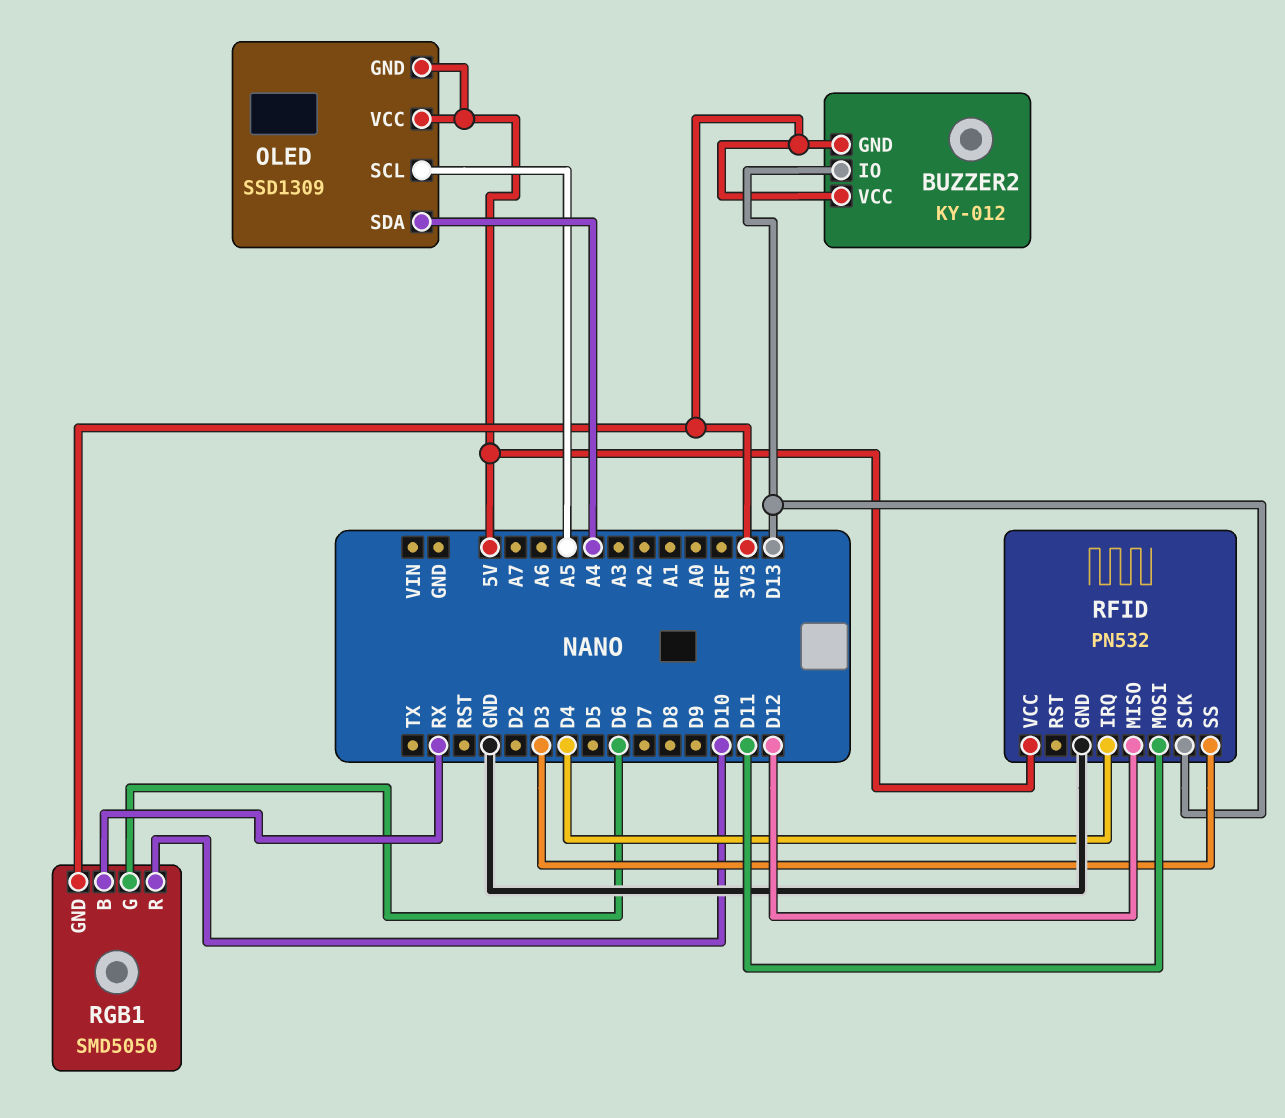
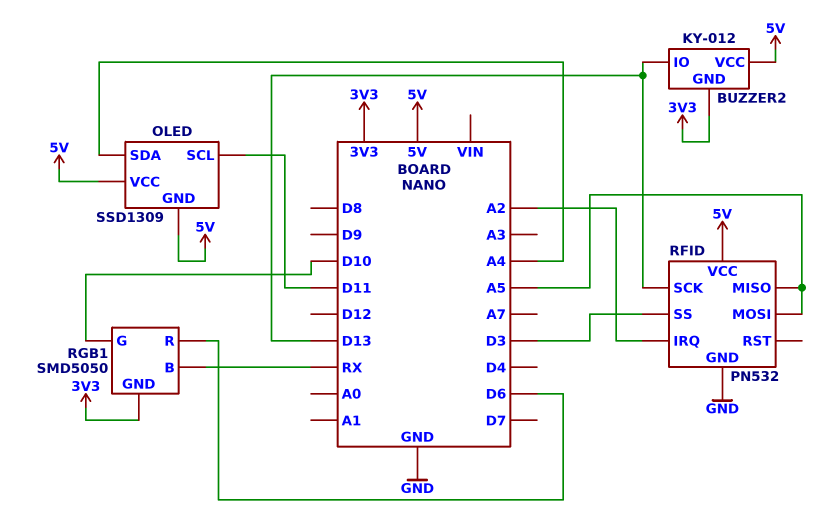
BUZZER2 pin VCC: 3V3 -> 5V
OLED pin SCL: A5 -> D11
RFID pin IRQ: D4 -> A2
RFID pin MISO: D12 -> A5
RFID pin MOSI: D11 -> A5
RGB1 pin G: D6 -> D10
RGB1 pin R: D10 -> D6

